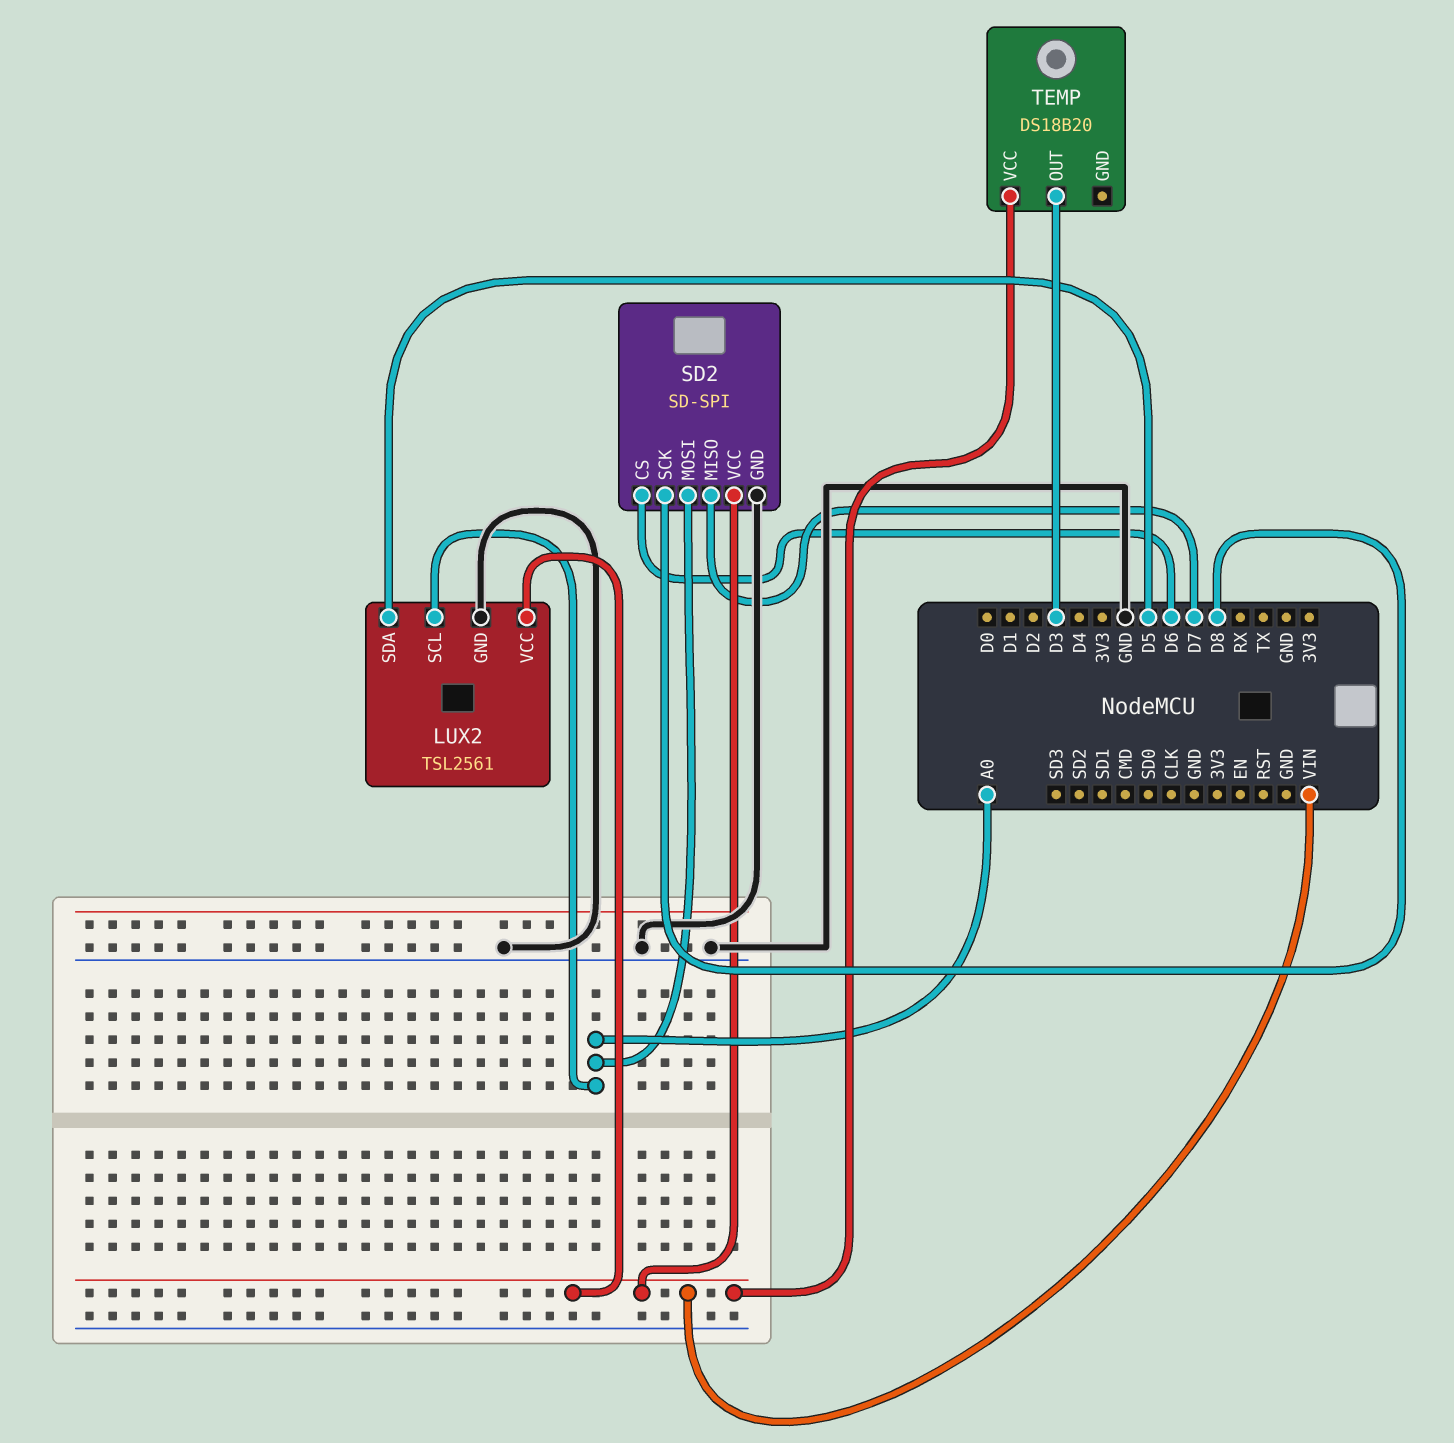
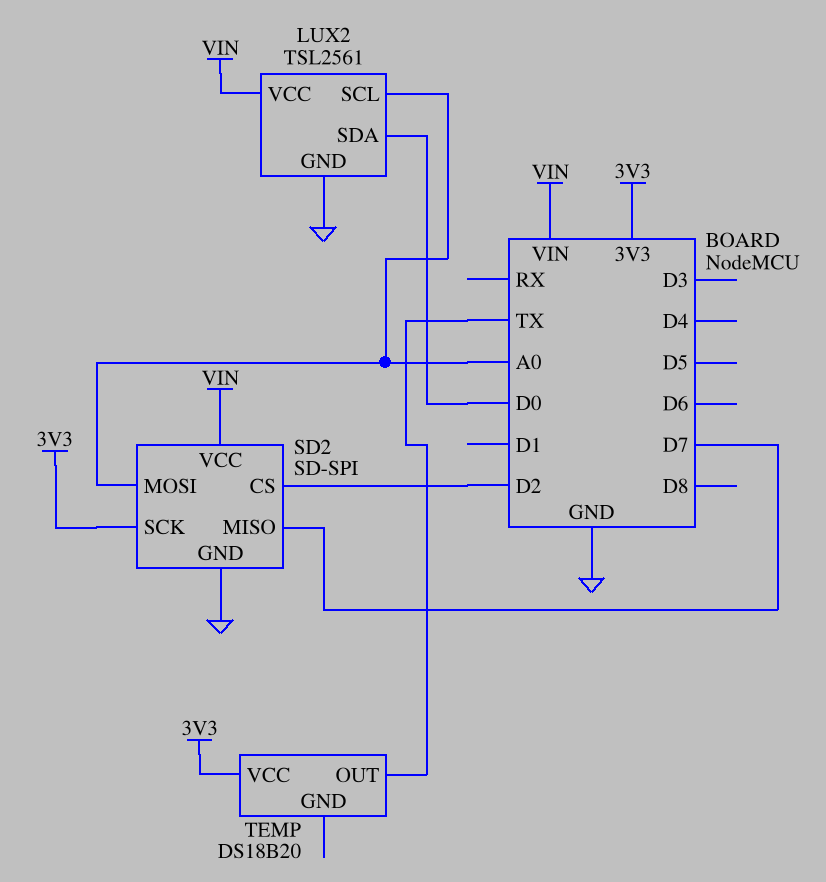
LUX2 pin SDA: D5 -> D0
SD2 pin CS: D6 -> D2
SD2 pin SCK: D8 -> 3V3
TEMP pin OUT: D3 -> TX
TEMP pin VCC: VIN -> 3V3

